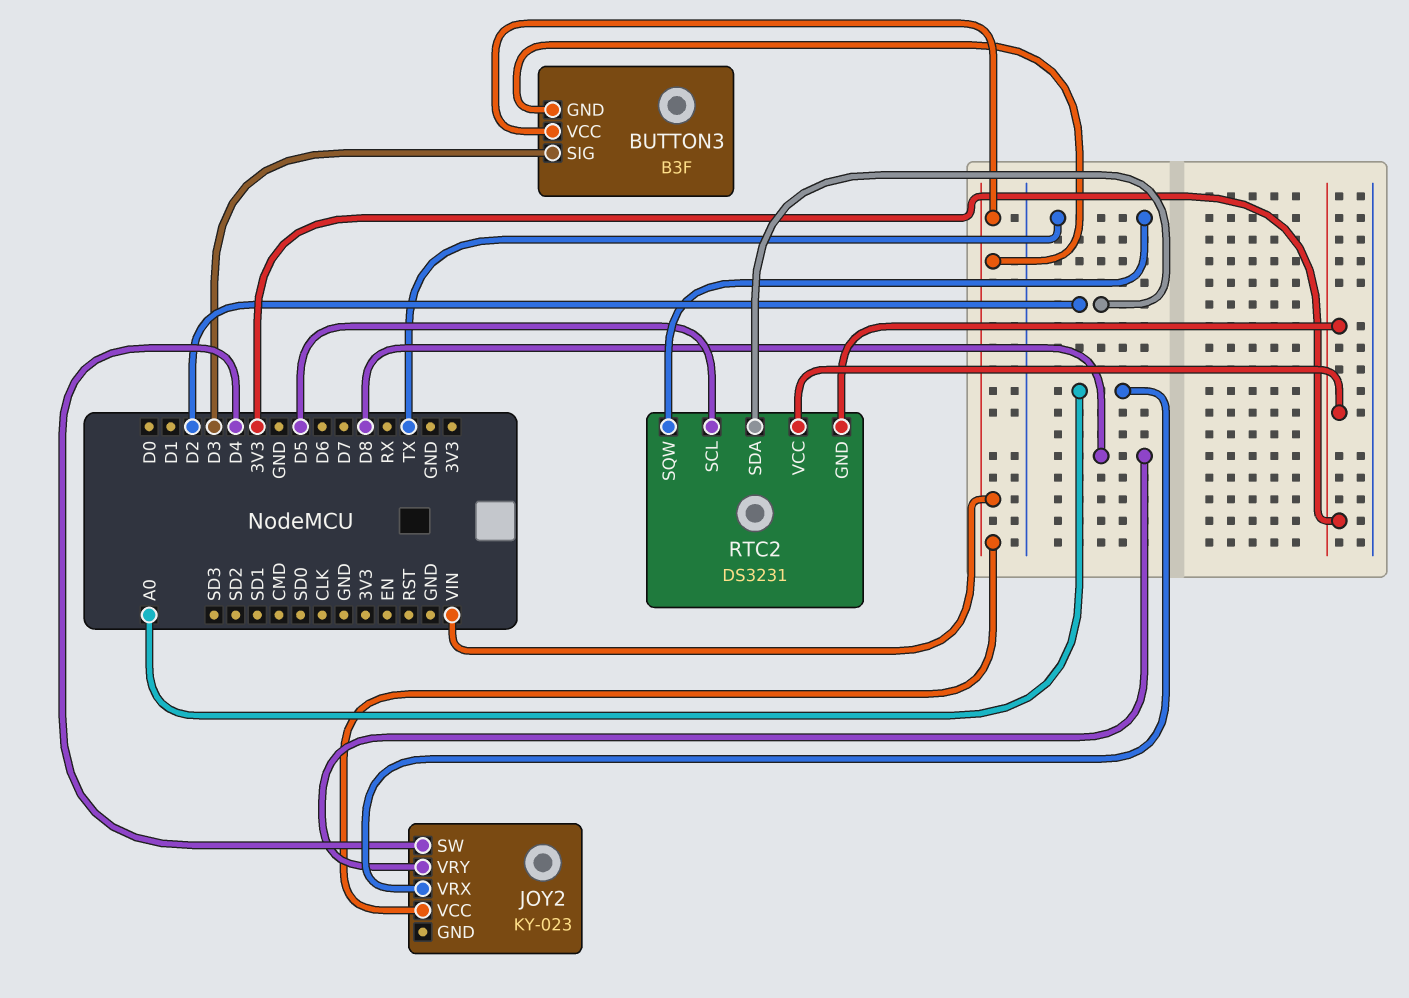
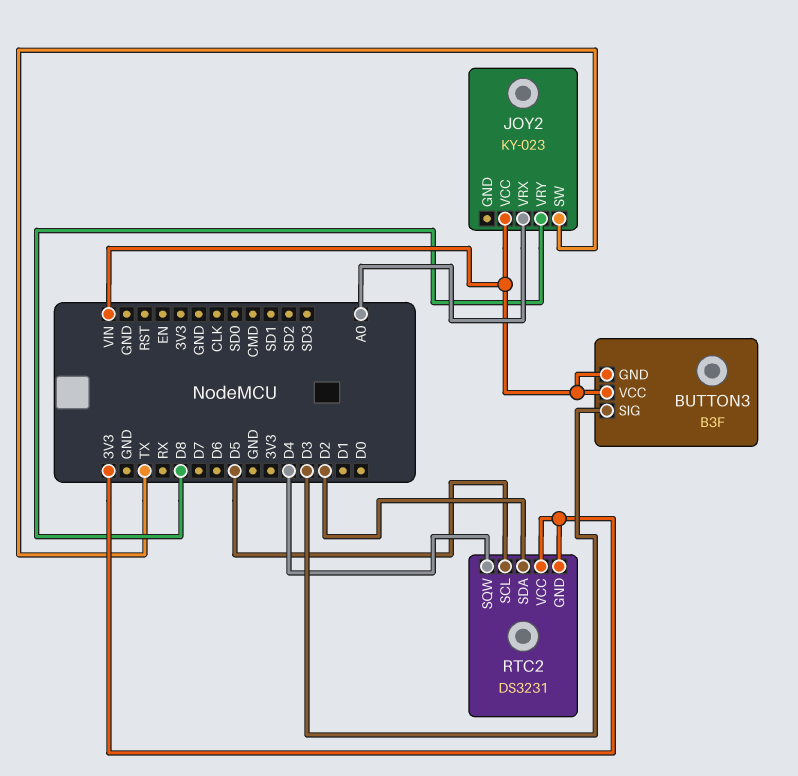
JOY2 pin SW: D4 -> TX
RTC2 pin SQW: TX -> D4

